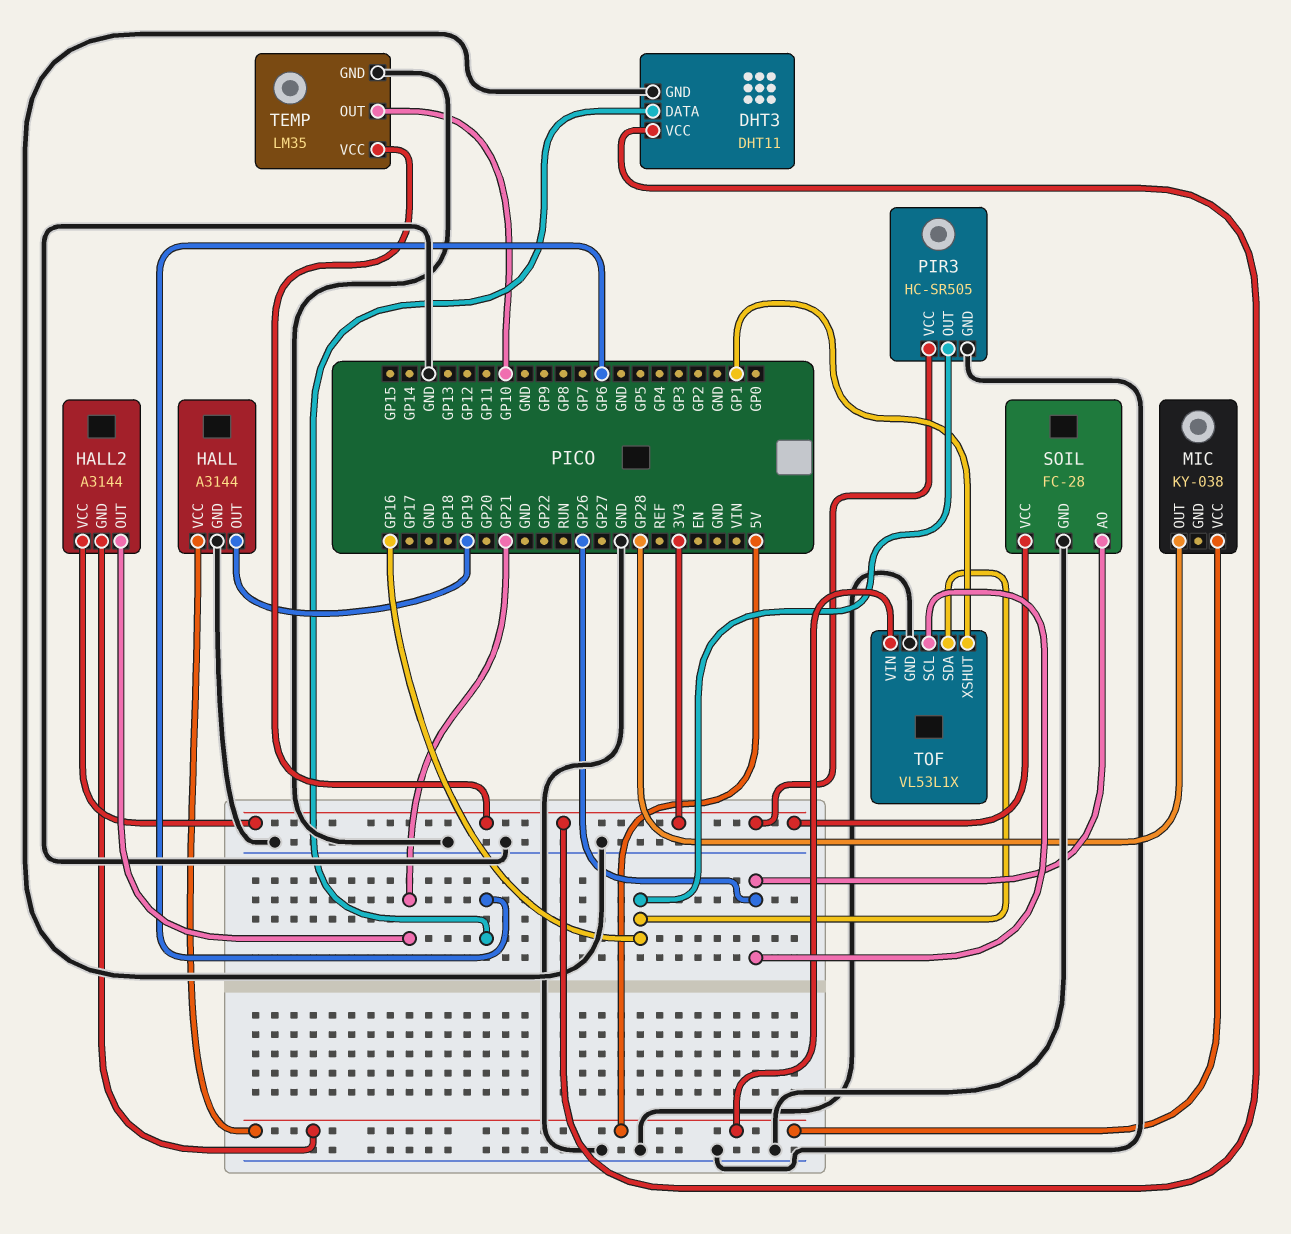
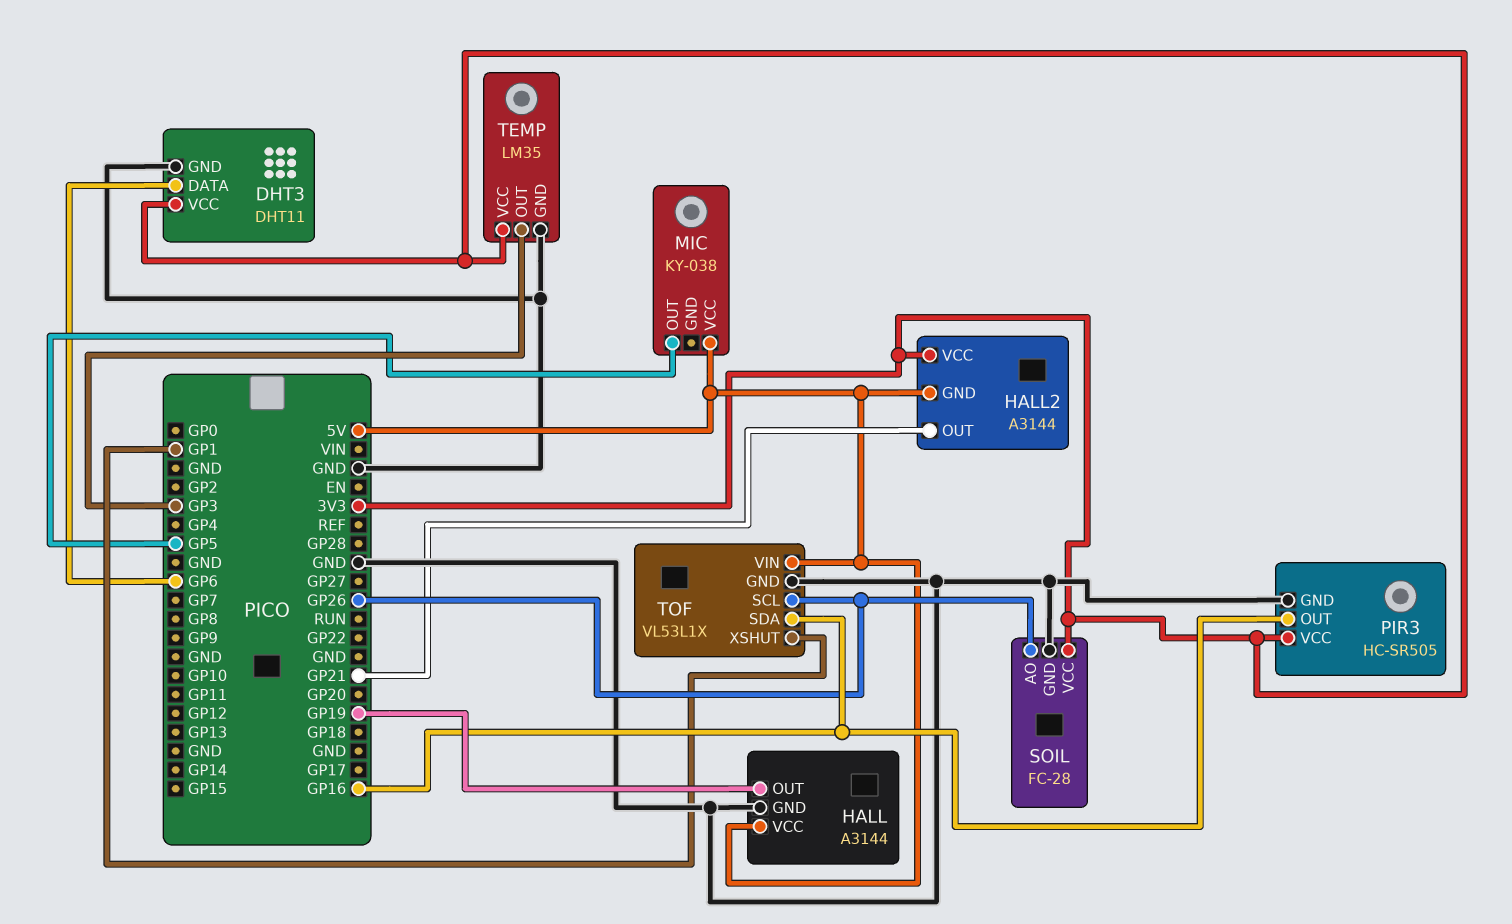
MIC pin OUT: GP28 -> GP5
TEMP pin OUT: GP10 -> GP3

